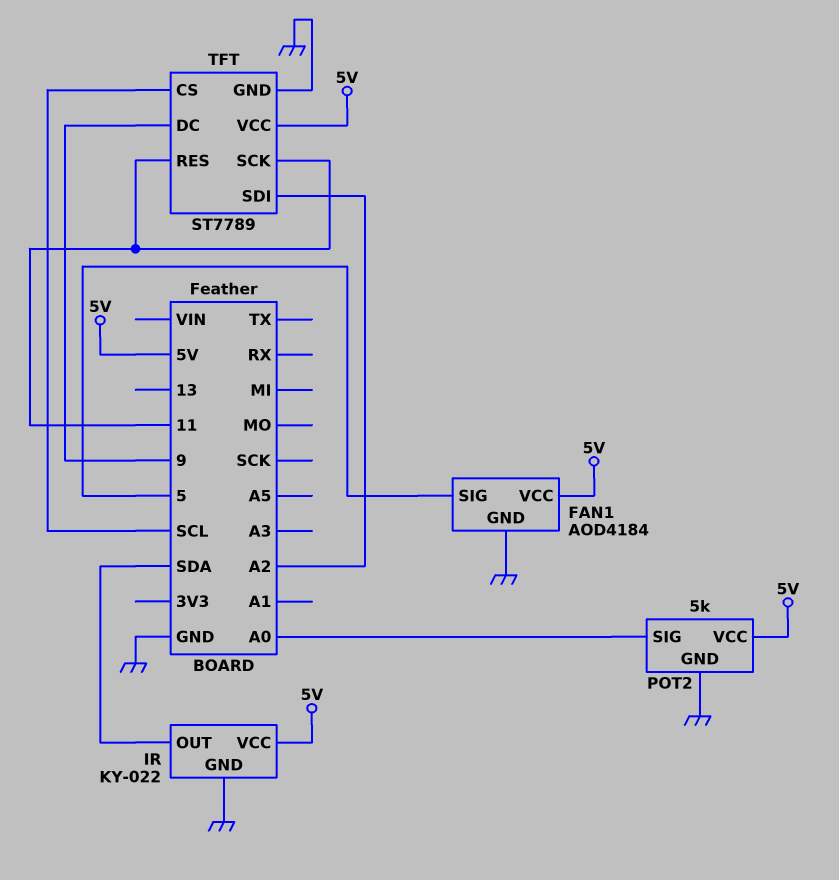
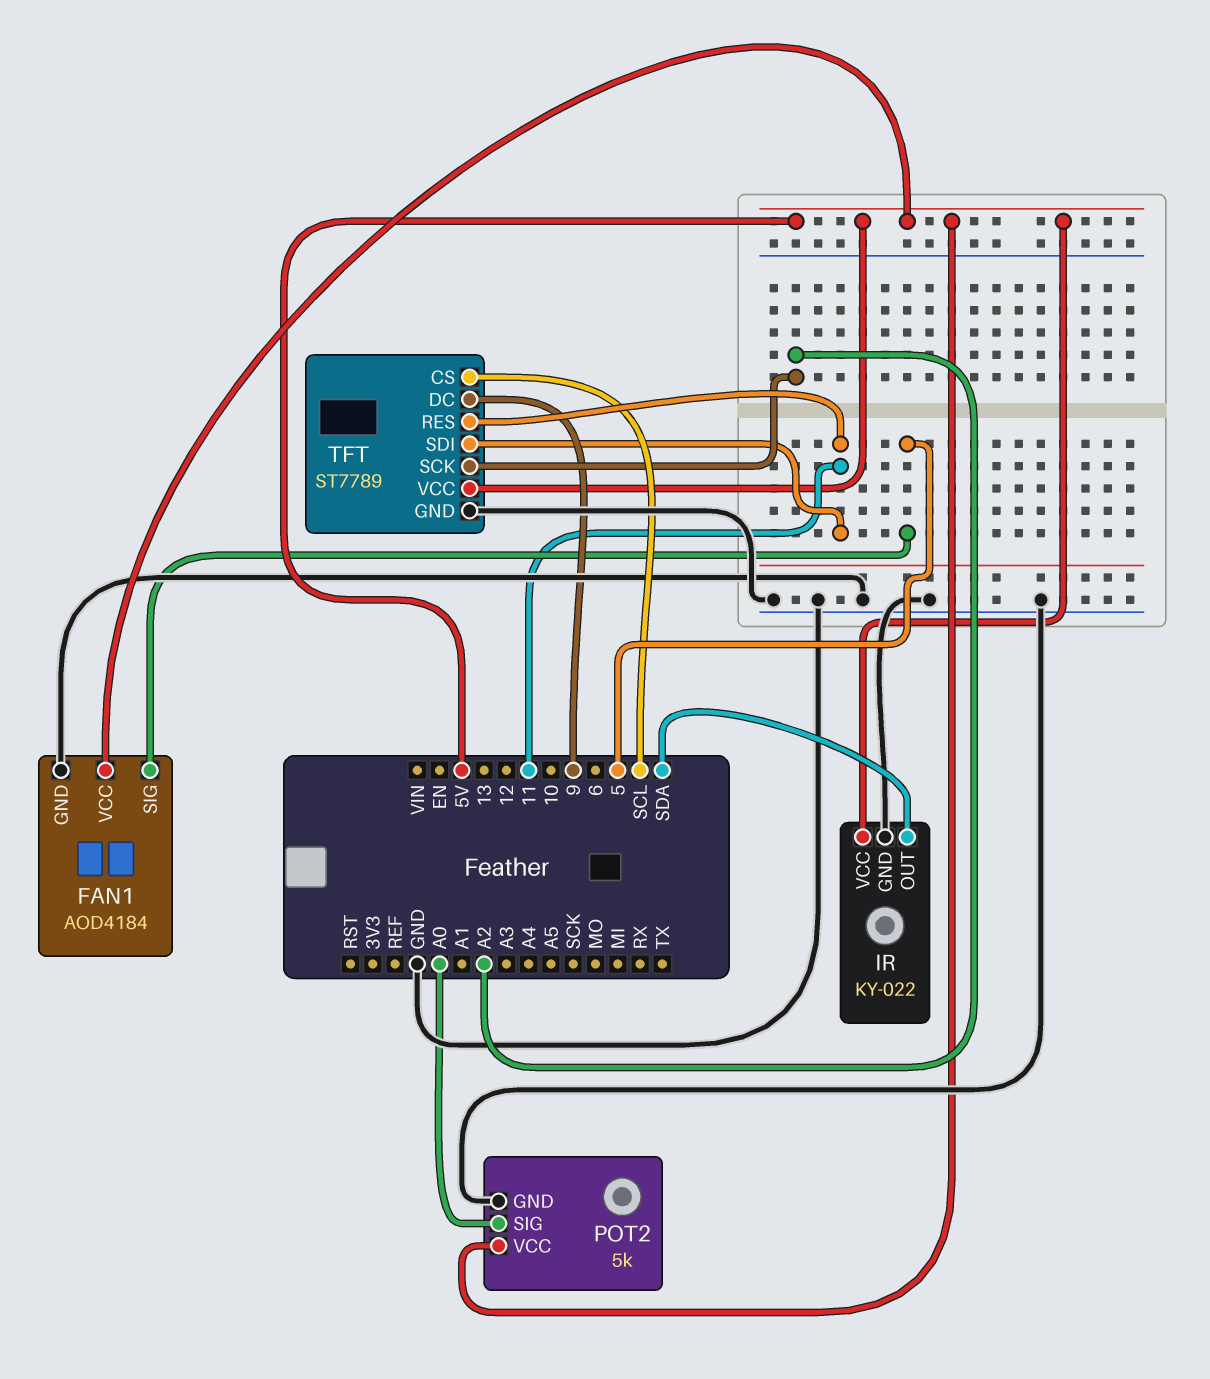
TFT pin SCK: 11 -> A2
TFT pin SDI: A2 -> 11

